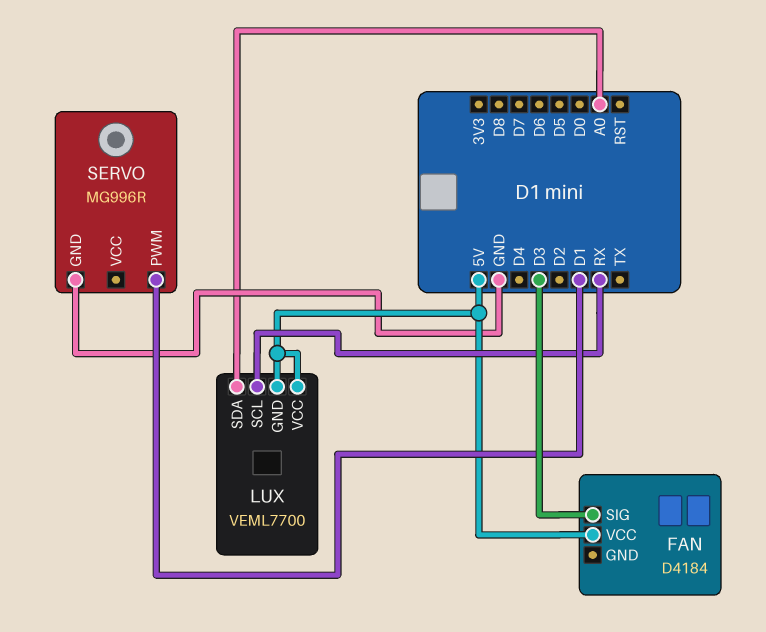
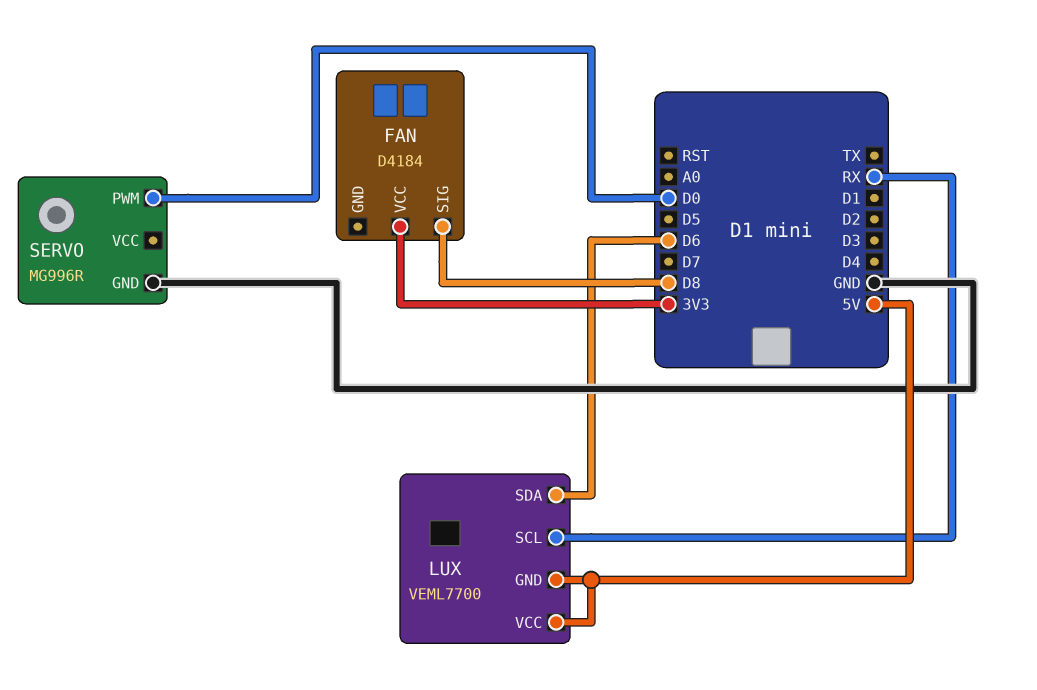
FAN pin SIG: D3 -> D8
FAN pin VCC: 5V -> 3V3
LUX pin SDA: A0 -> D6
SERVO pin PWM: D1 -> D0

